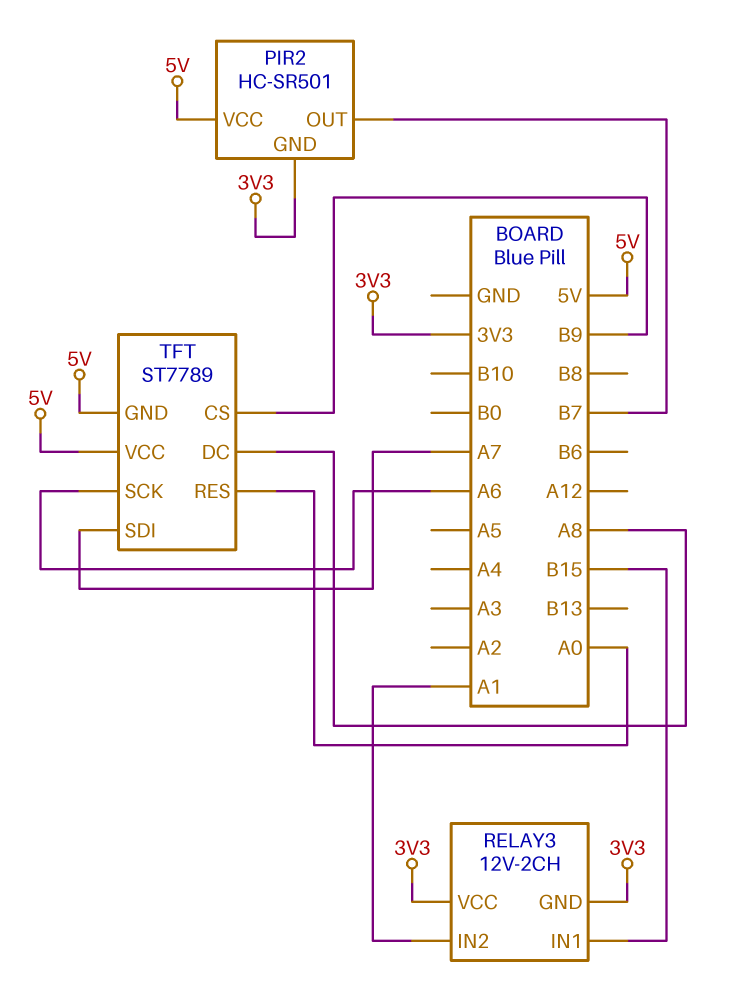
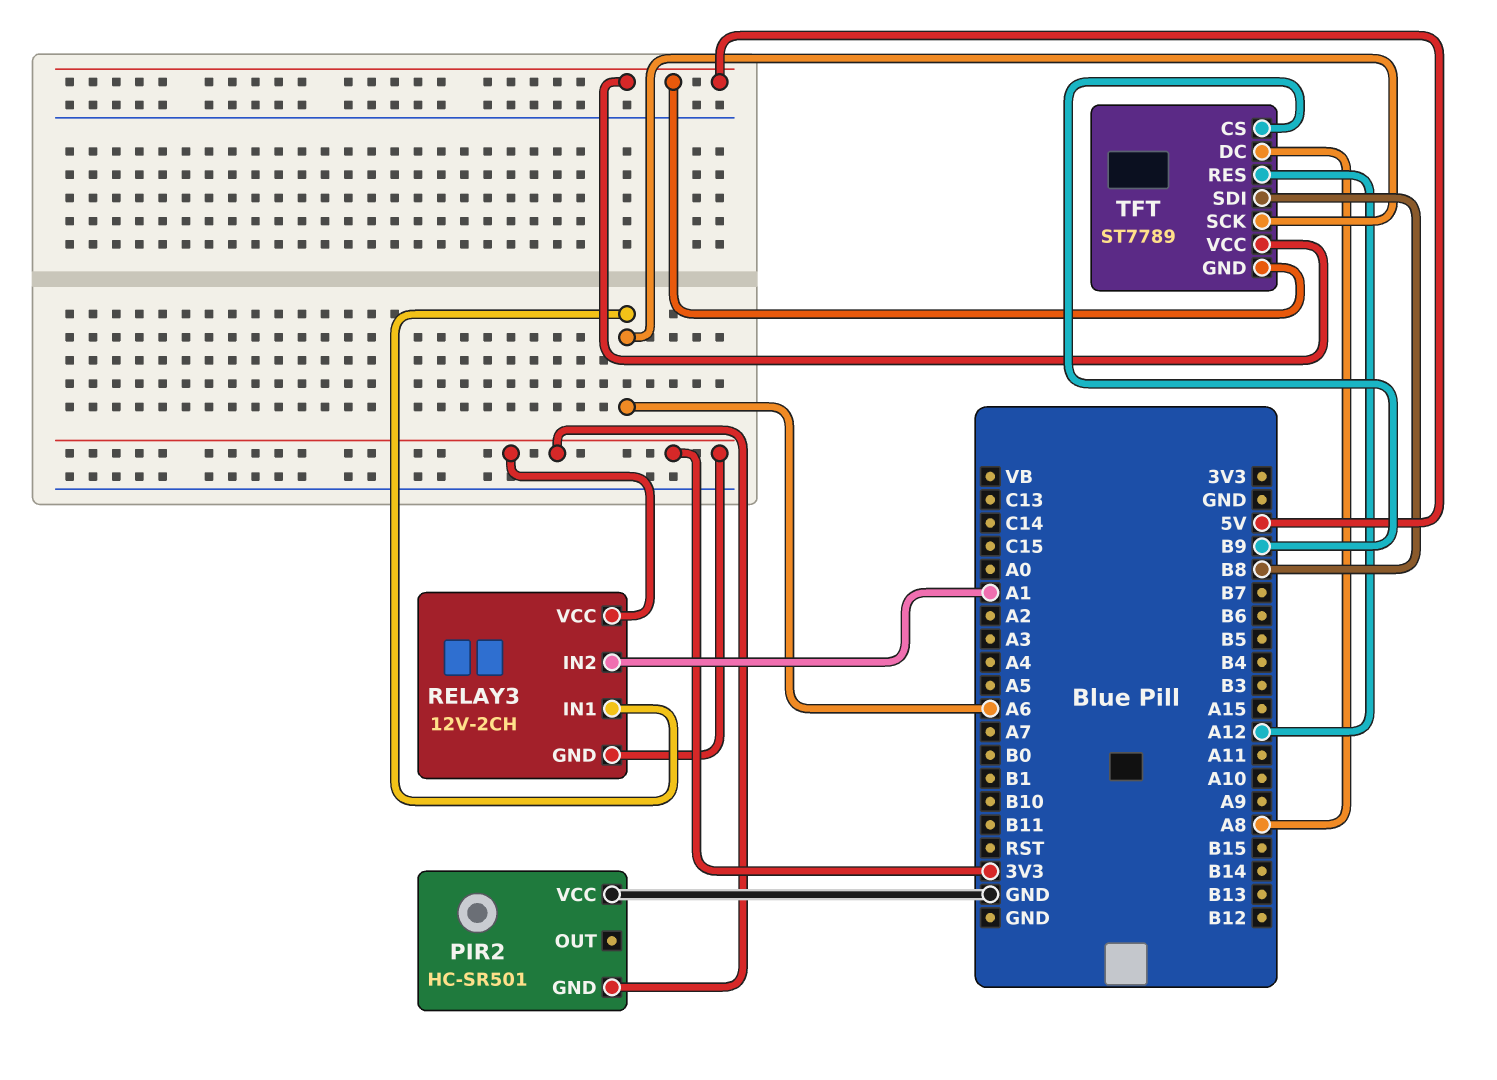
PIR2 pin OUT: B7 -> none
PIR2 pin VCC: 5V -> GND
RELAY3 pin IN1: B15 -> A6
TFT pin RES: A0 -> A12
TFT pin SDI: A7 -> B8

